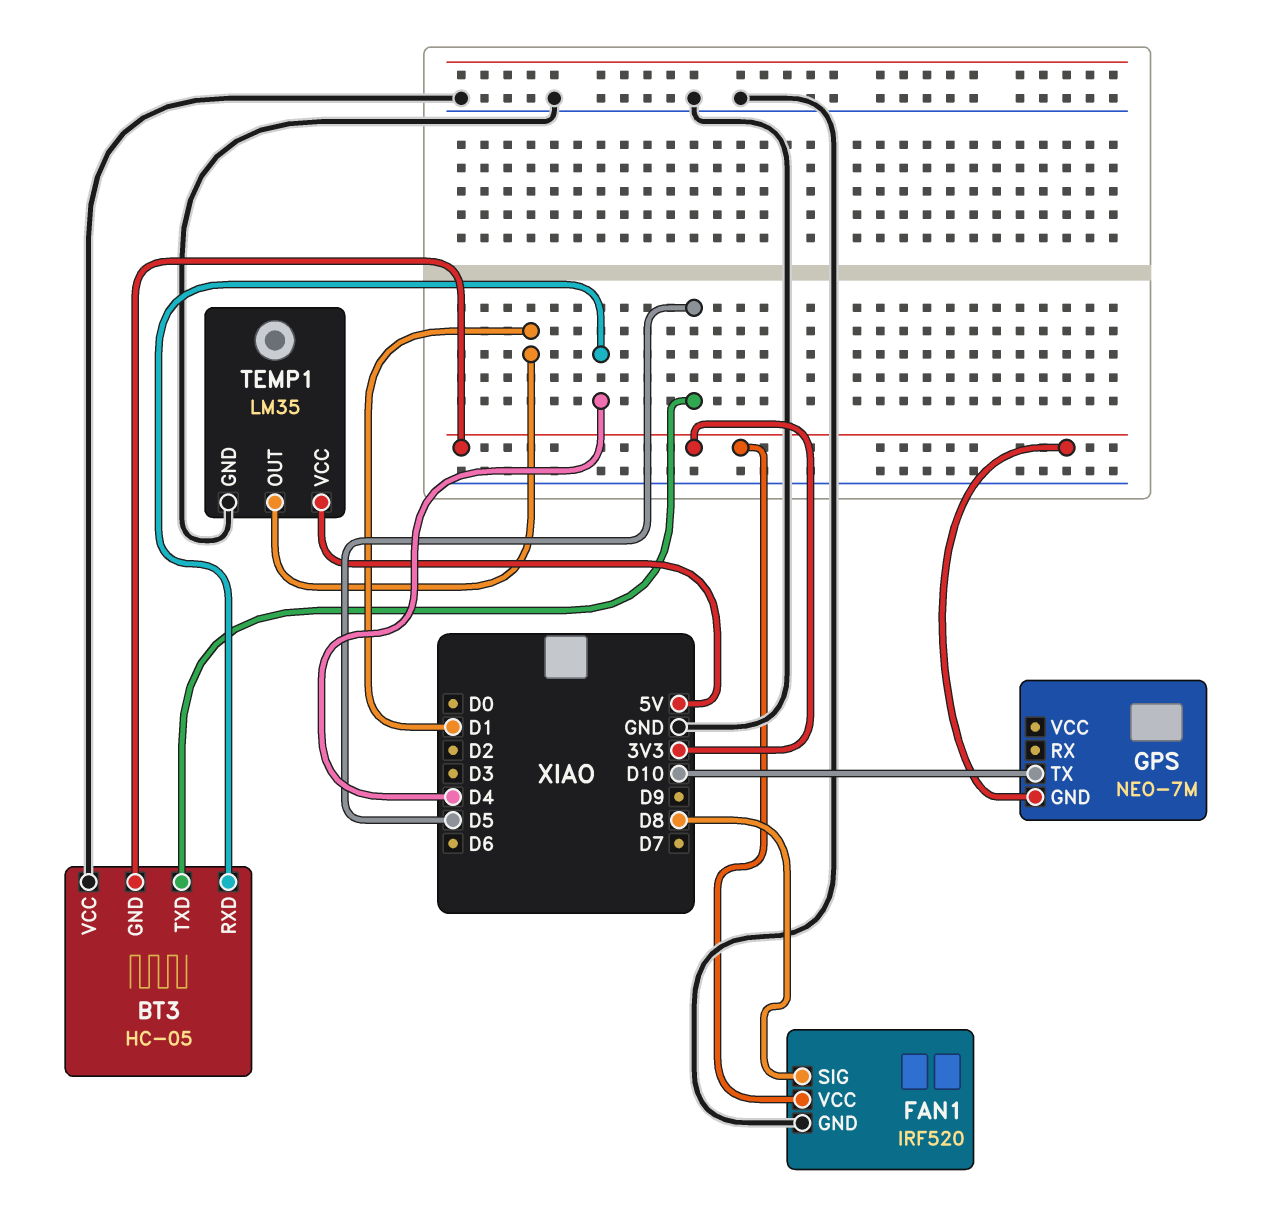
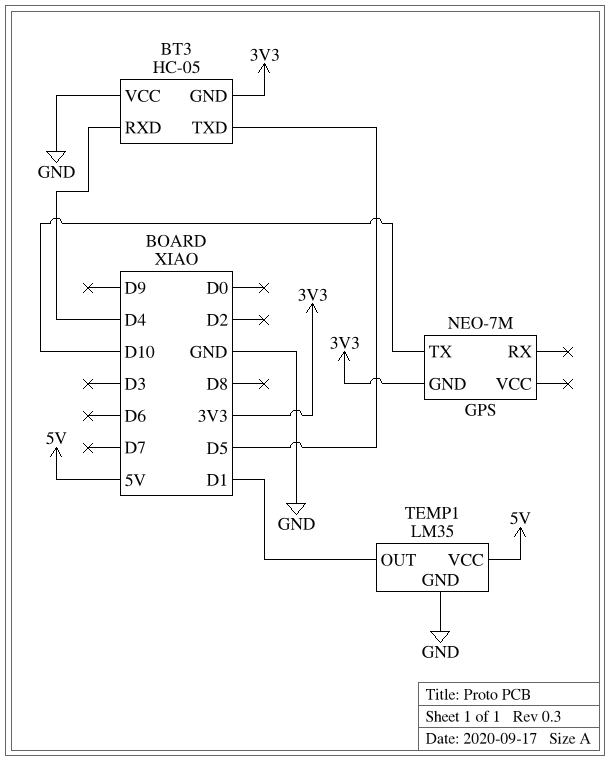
FAN1: IRF520 -> none
FAN1 pin GND: GND -> none
FAN1 pin SIG: D8 -> none
FAN1 pin VCC: 3V3 -> none

